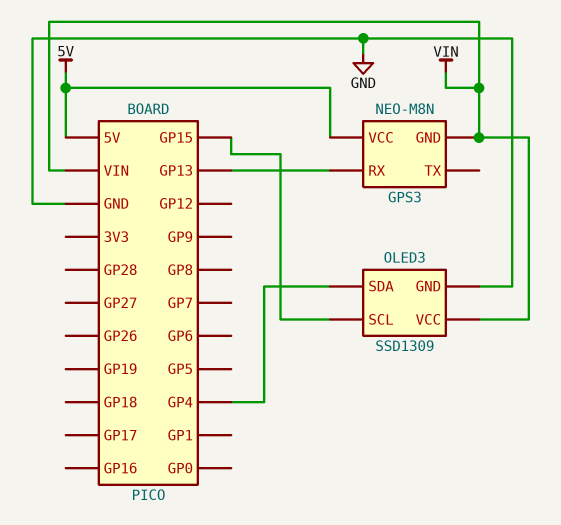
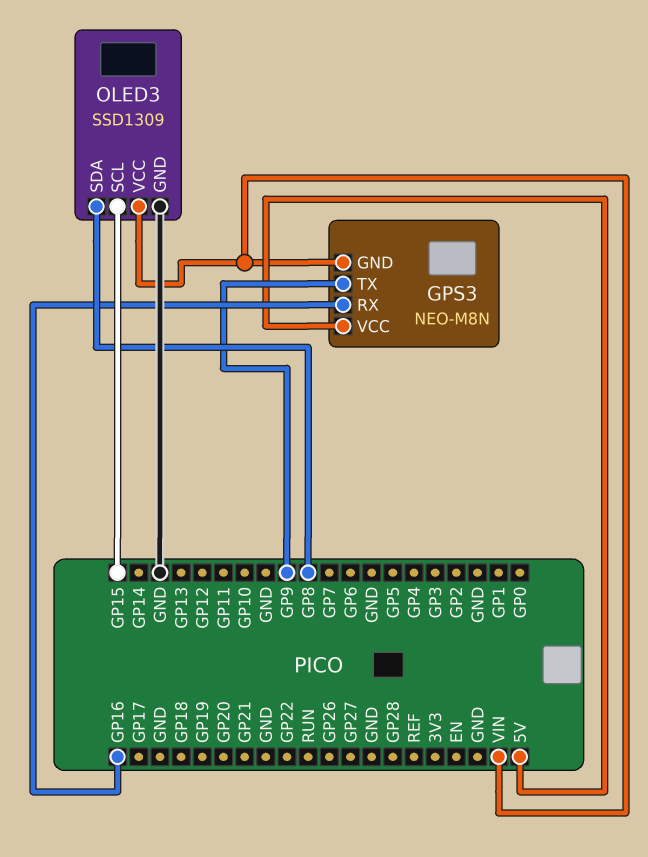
GPS3 pin RX: GP13 -> GP16
GPS3 pin TX: none -> GP9
OLED3 pin SDA: GP4 -> GP8

